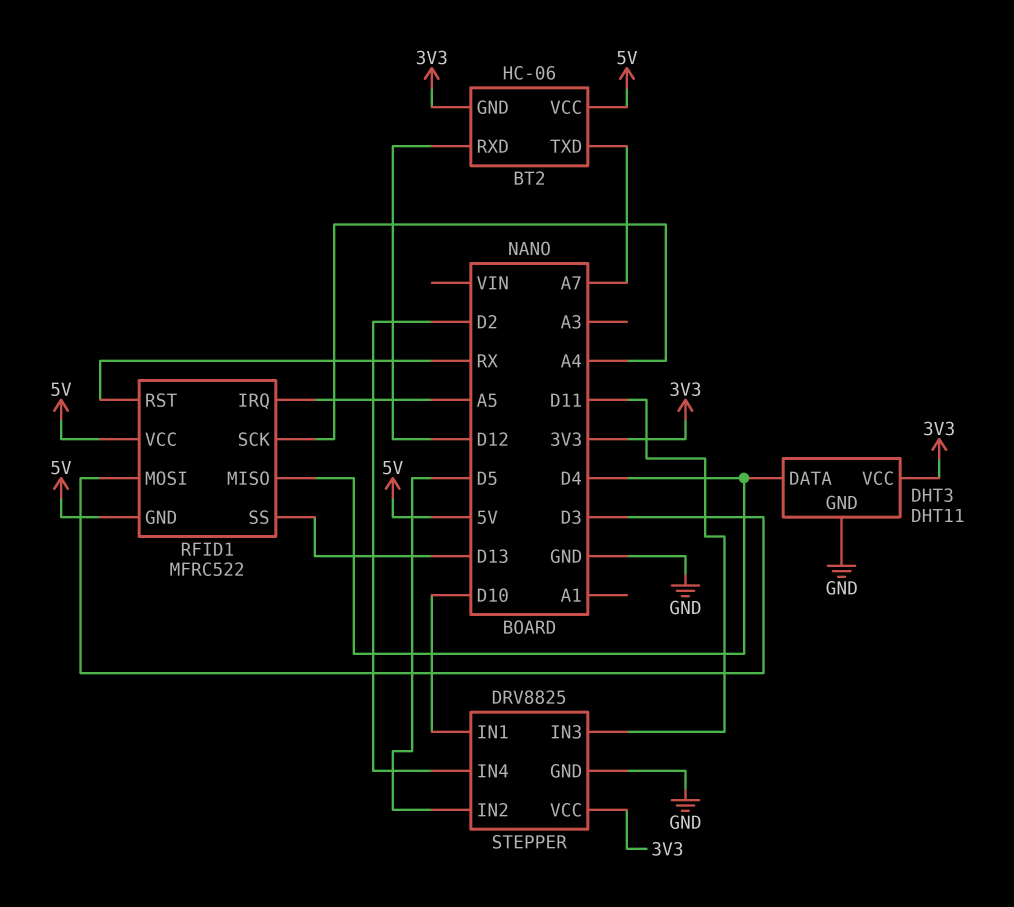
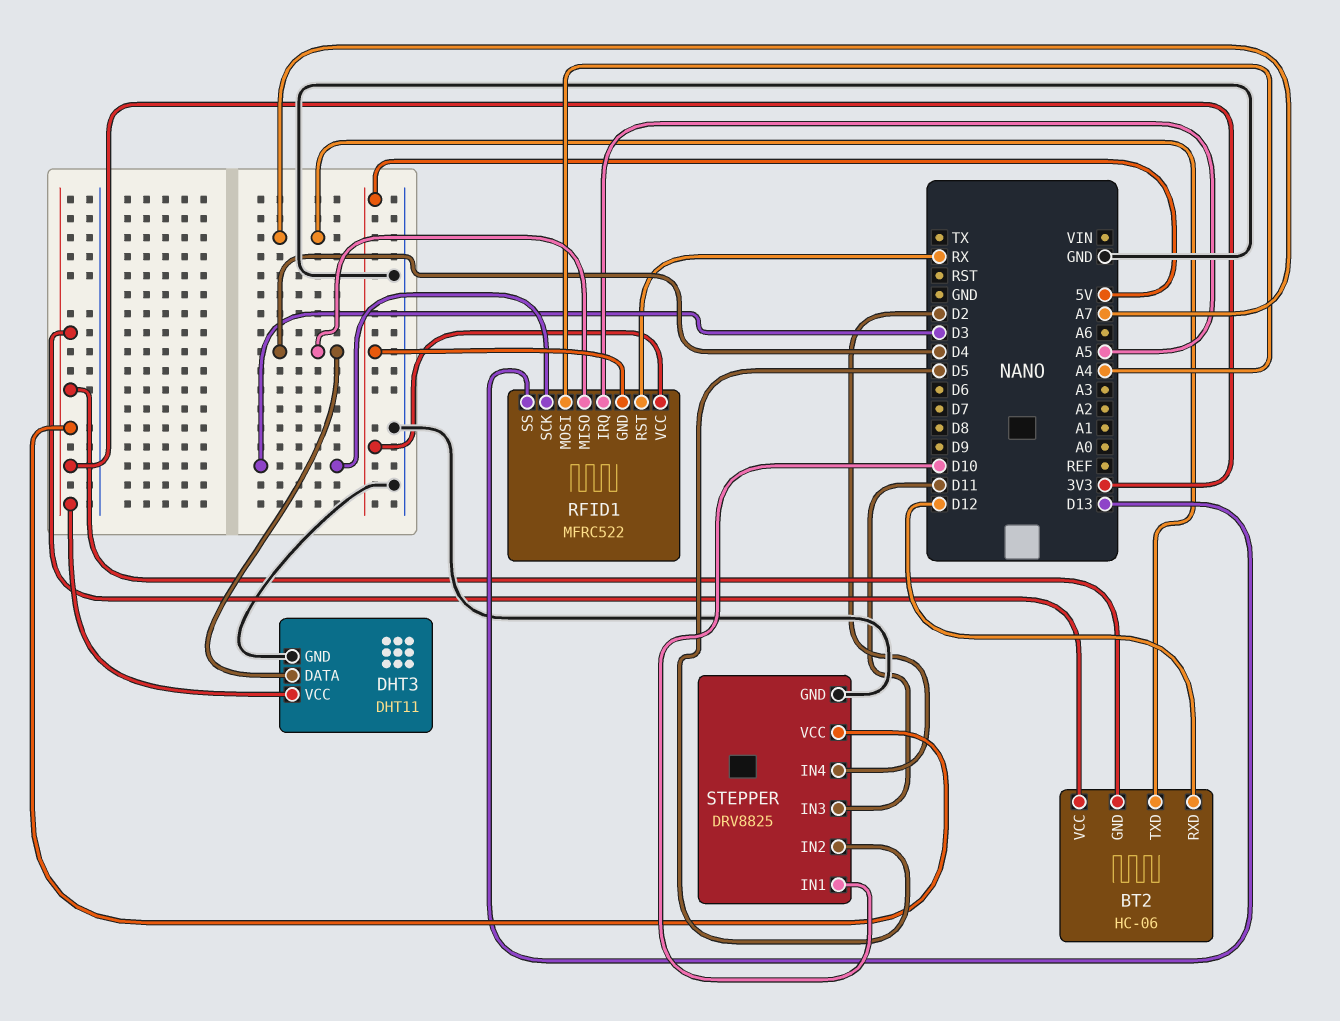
BT2 pin VCC: 5V -> 3V3
RFID1 pin MOSI: D3 -> A4
RFID1 pin SCK: A4 -> D3

